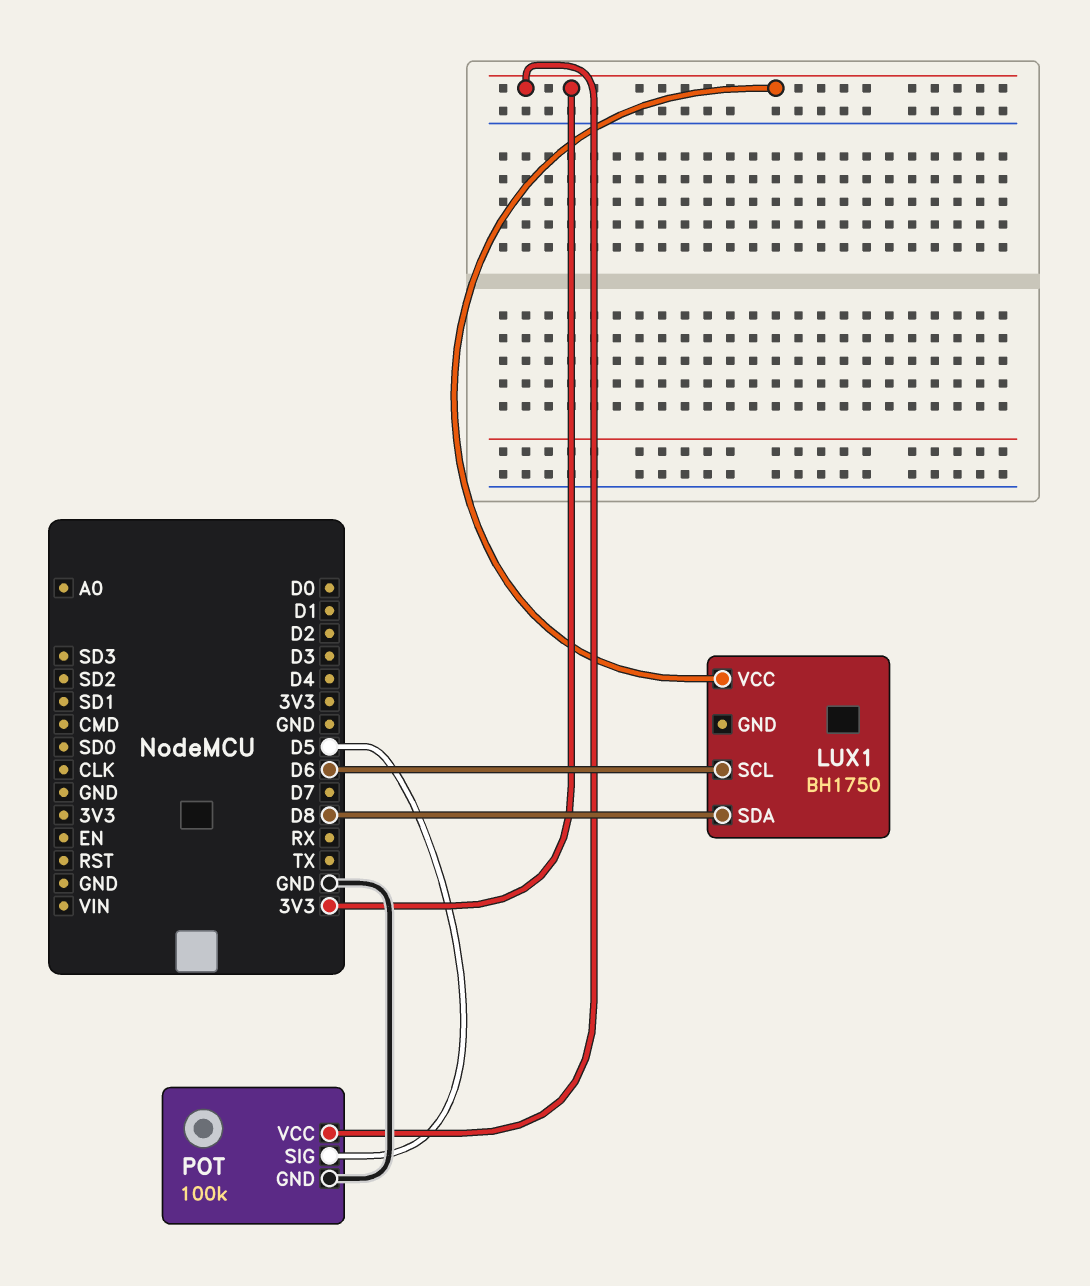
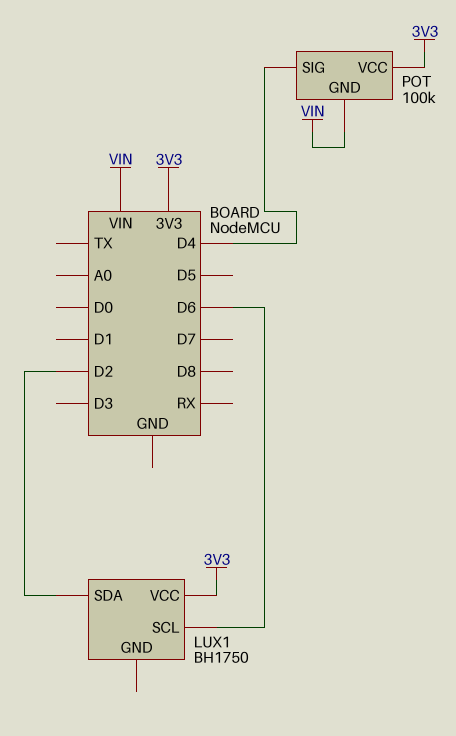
LUX1 pin SDA: D8 -> D2
POT pin GND: GND -> VIN
POT pin SIG: D5 -> D4

